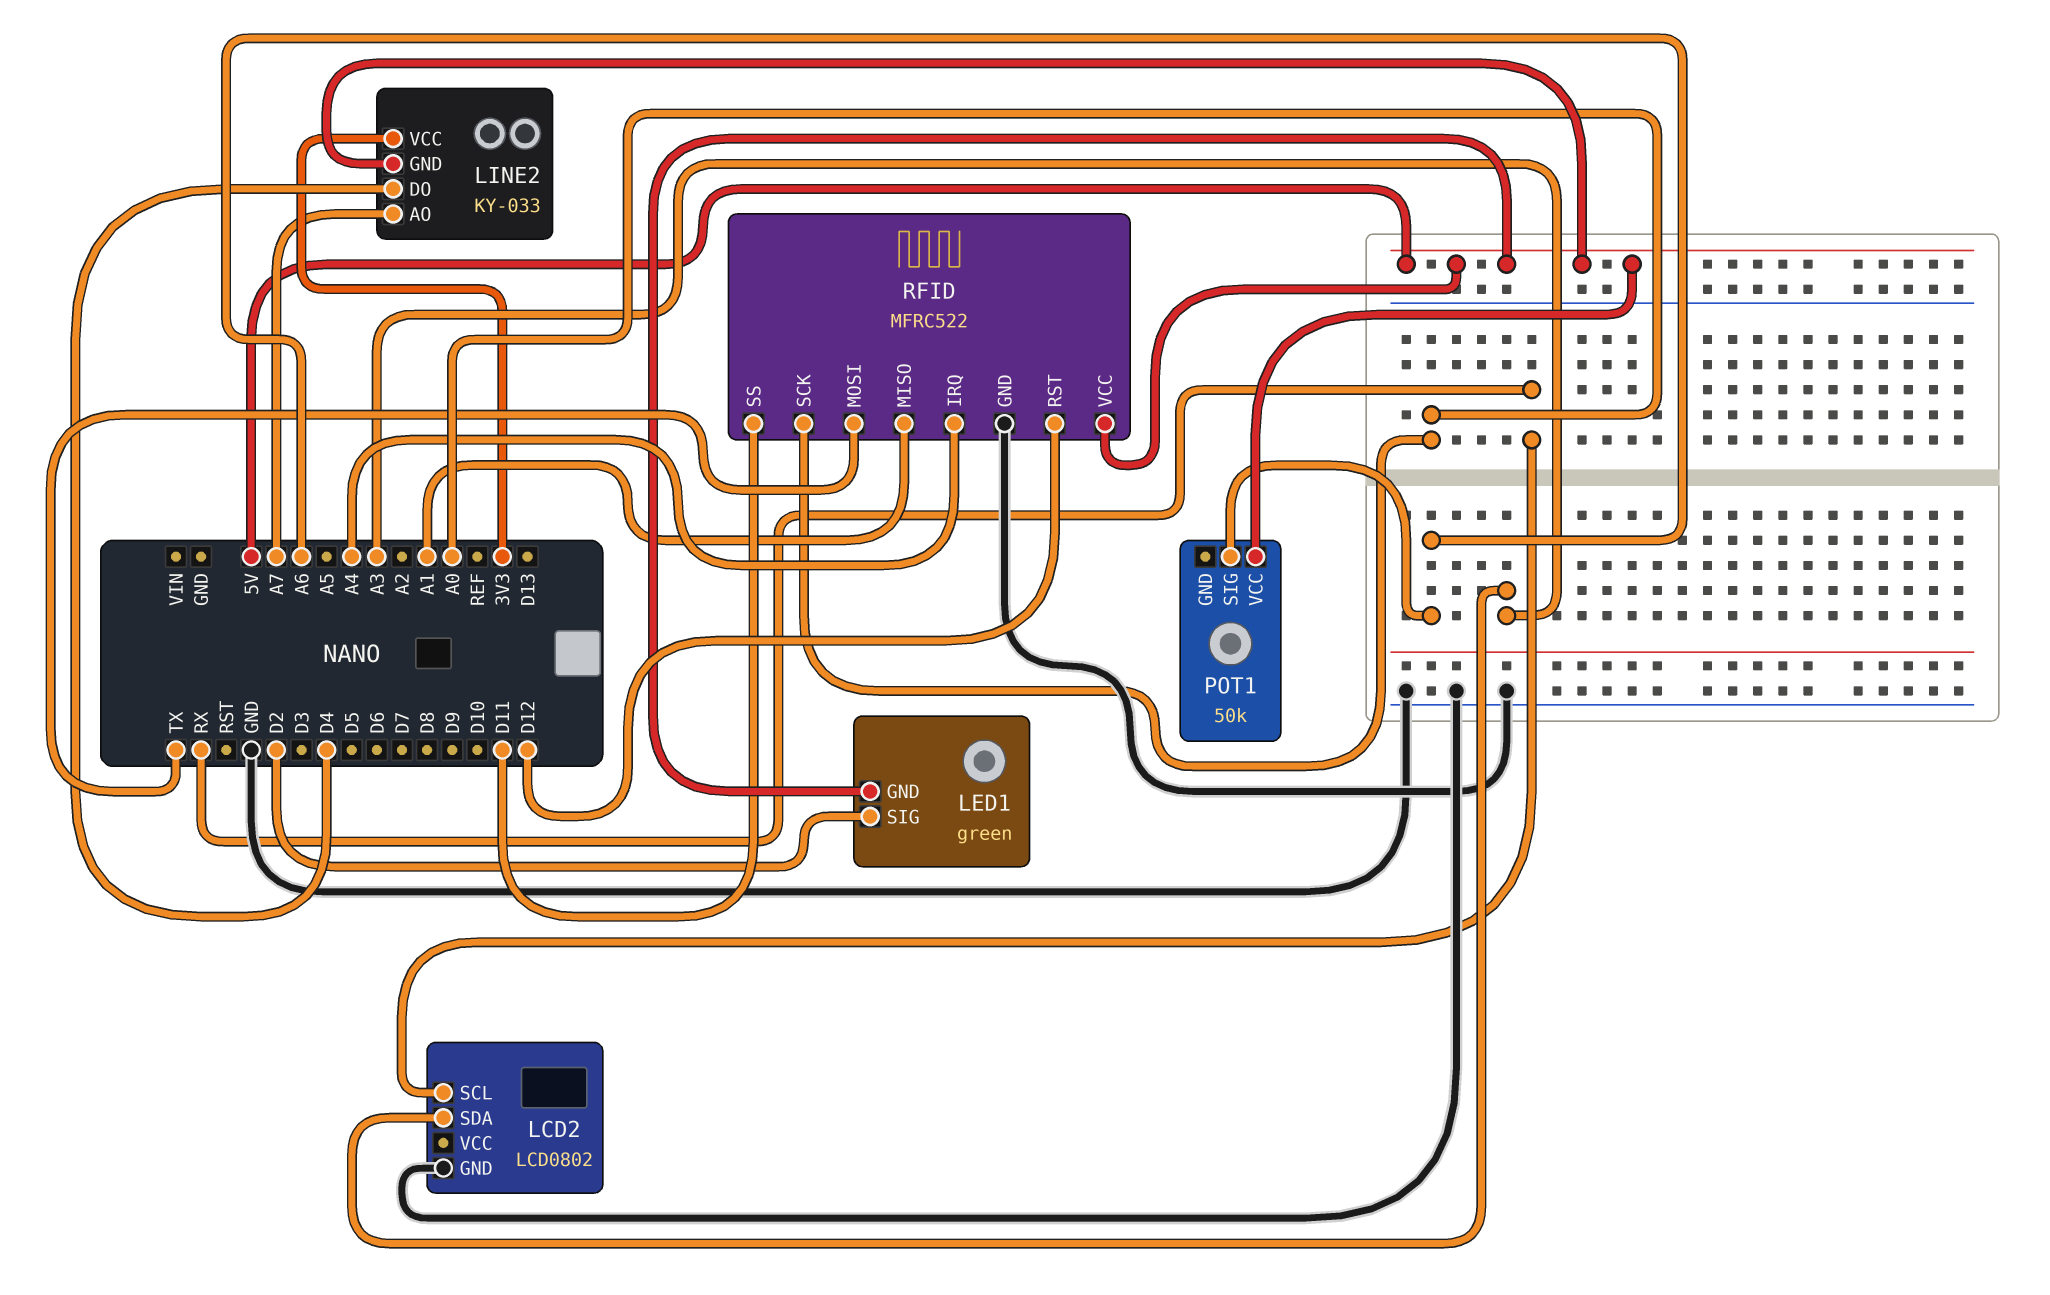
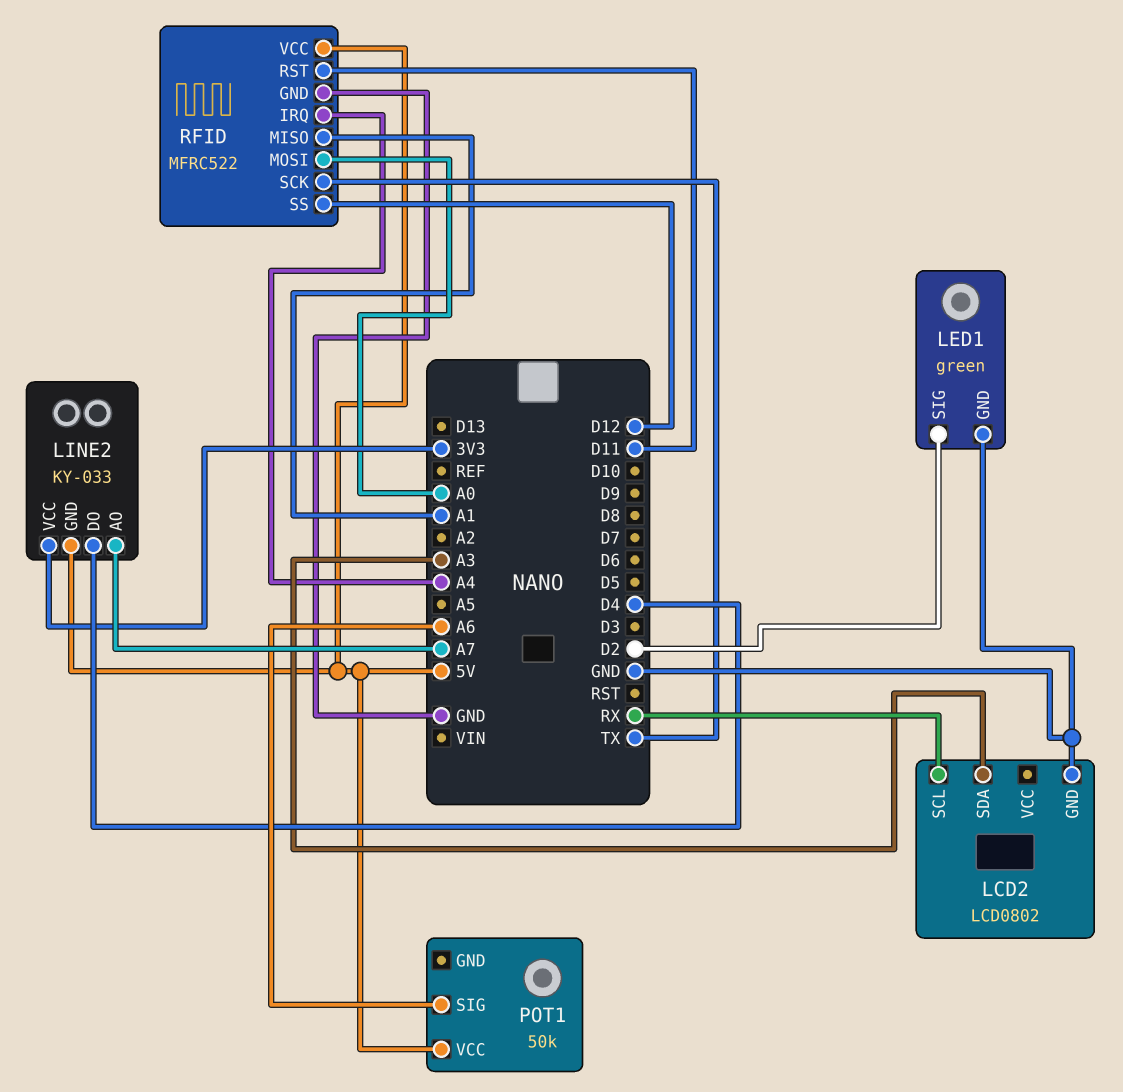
LED1 pin GND: 5V -> GND
RFID pin MOSI: TX -> A0
RFID pin RST: D12 -> D11
RFID pin SCK: A0 -> TX
RFID pin SS: D11 -> D12

